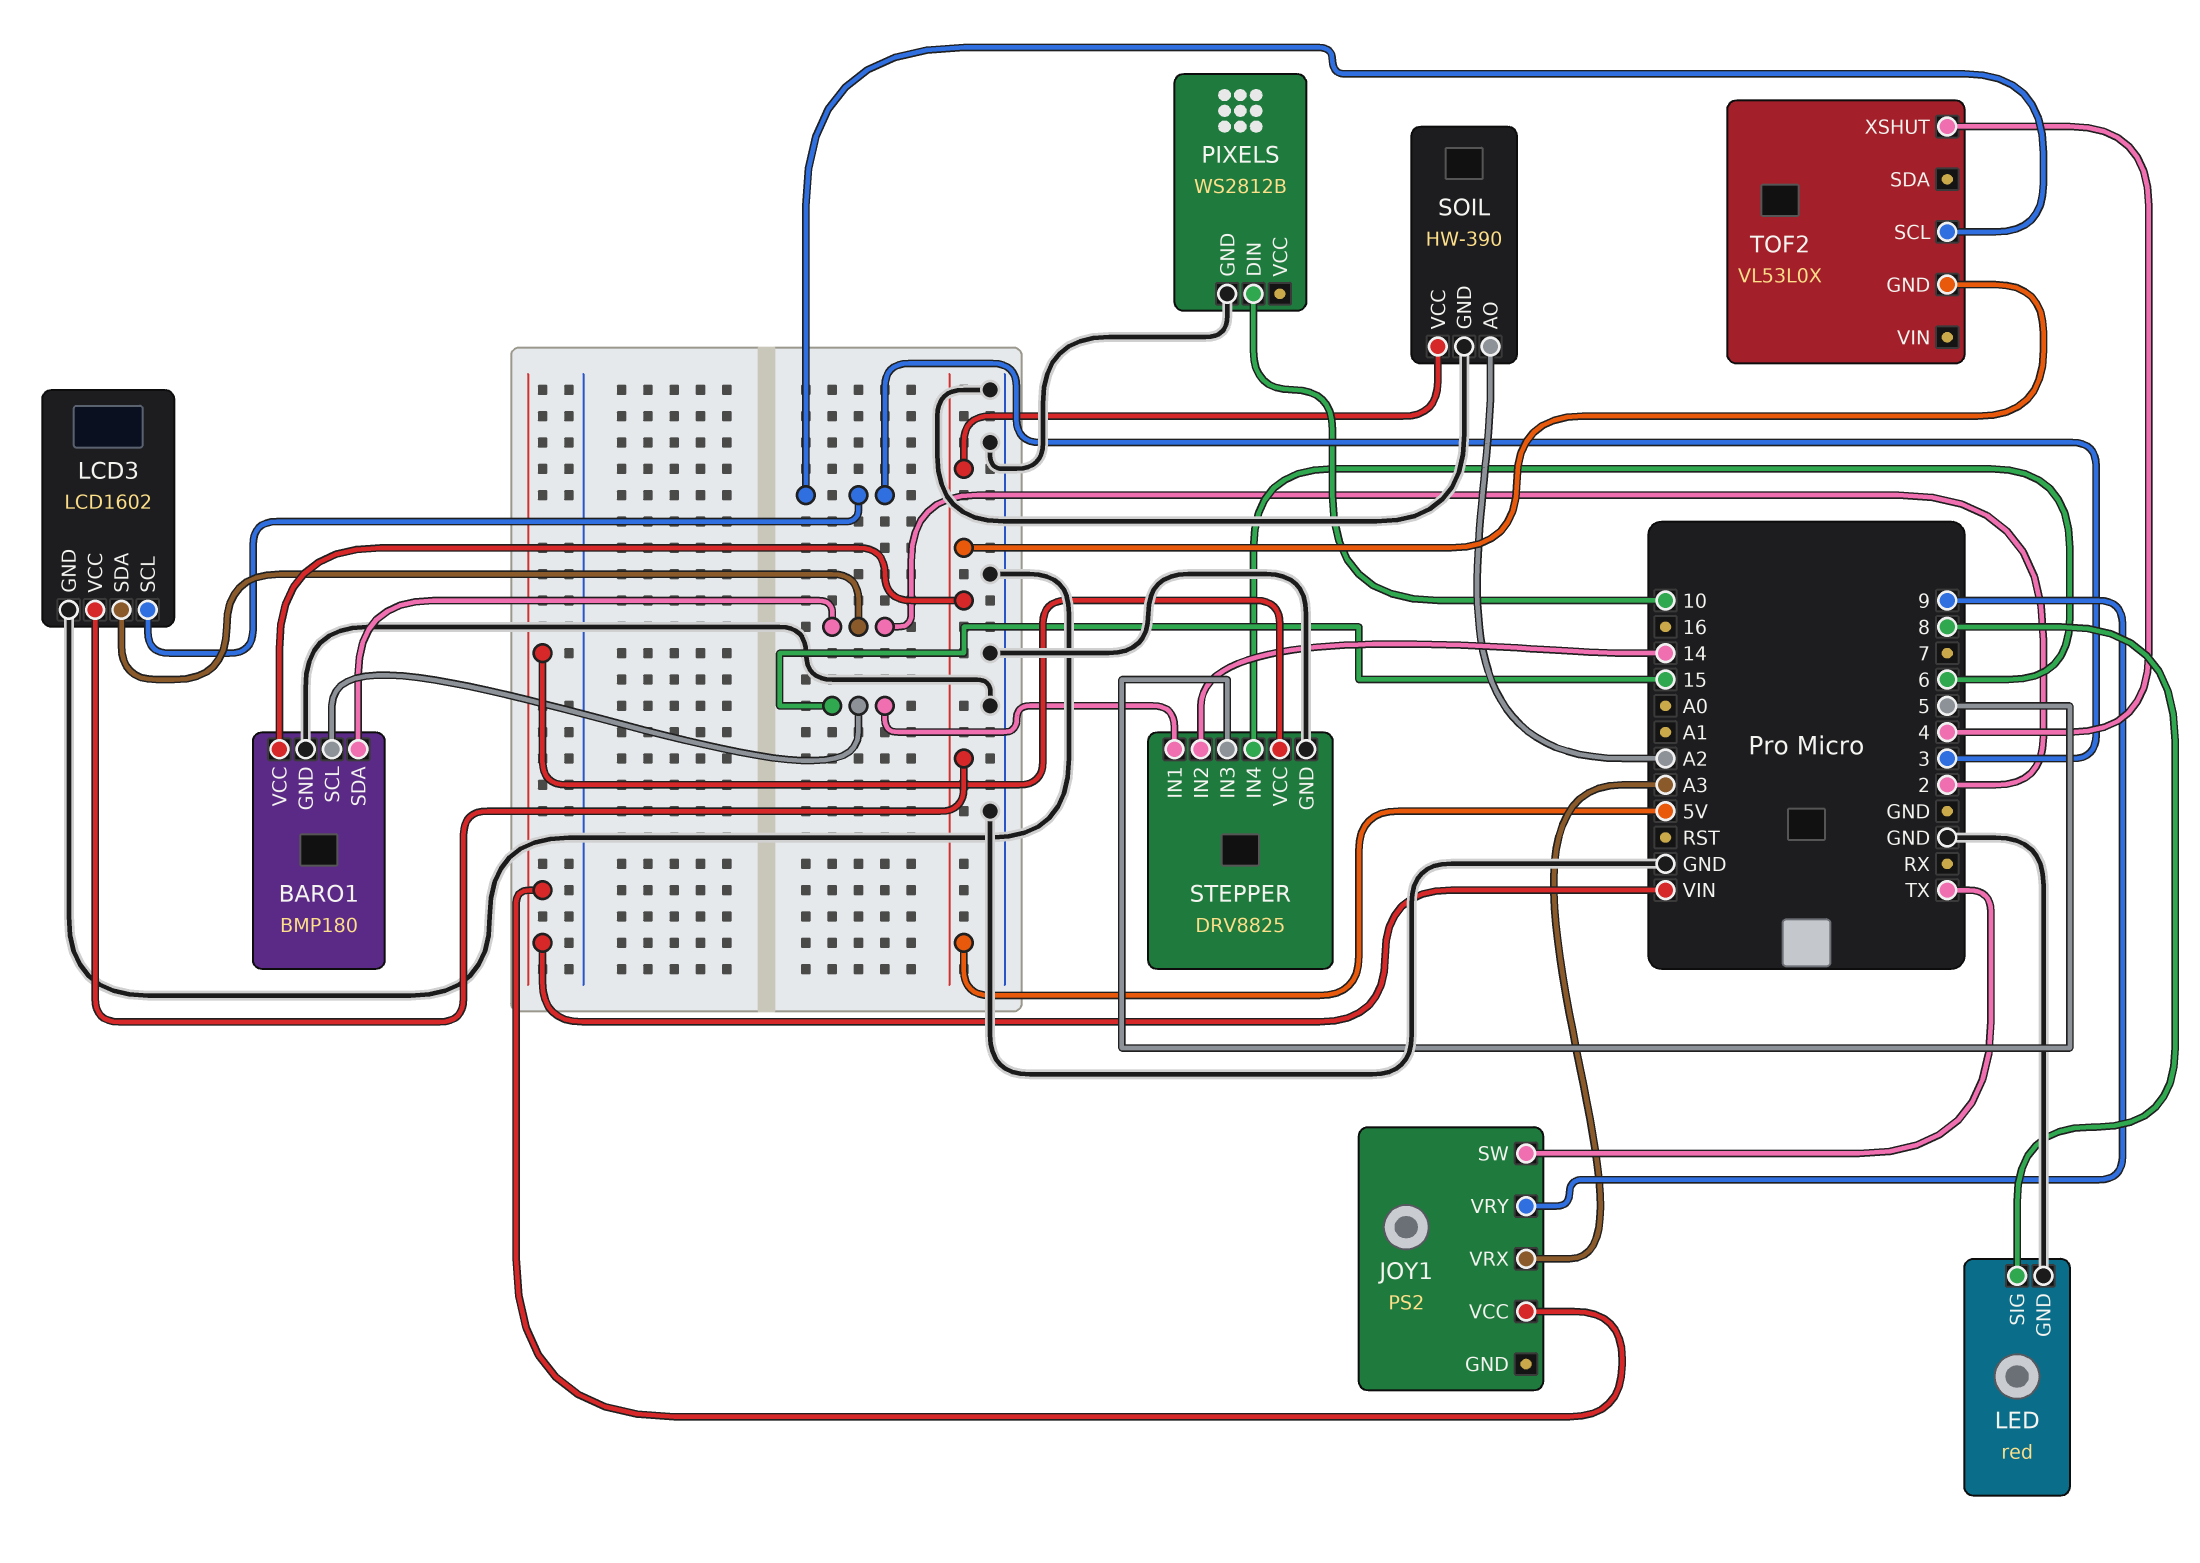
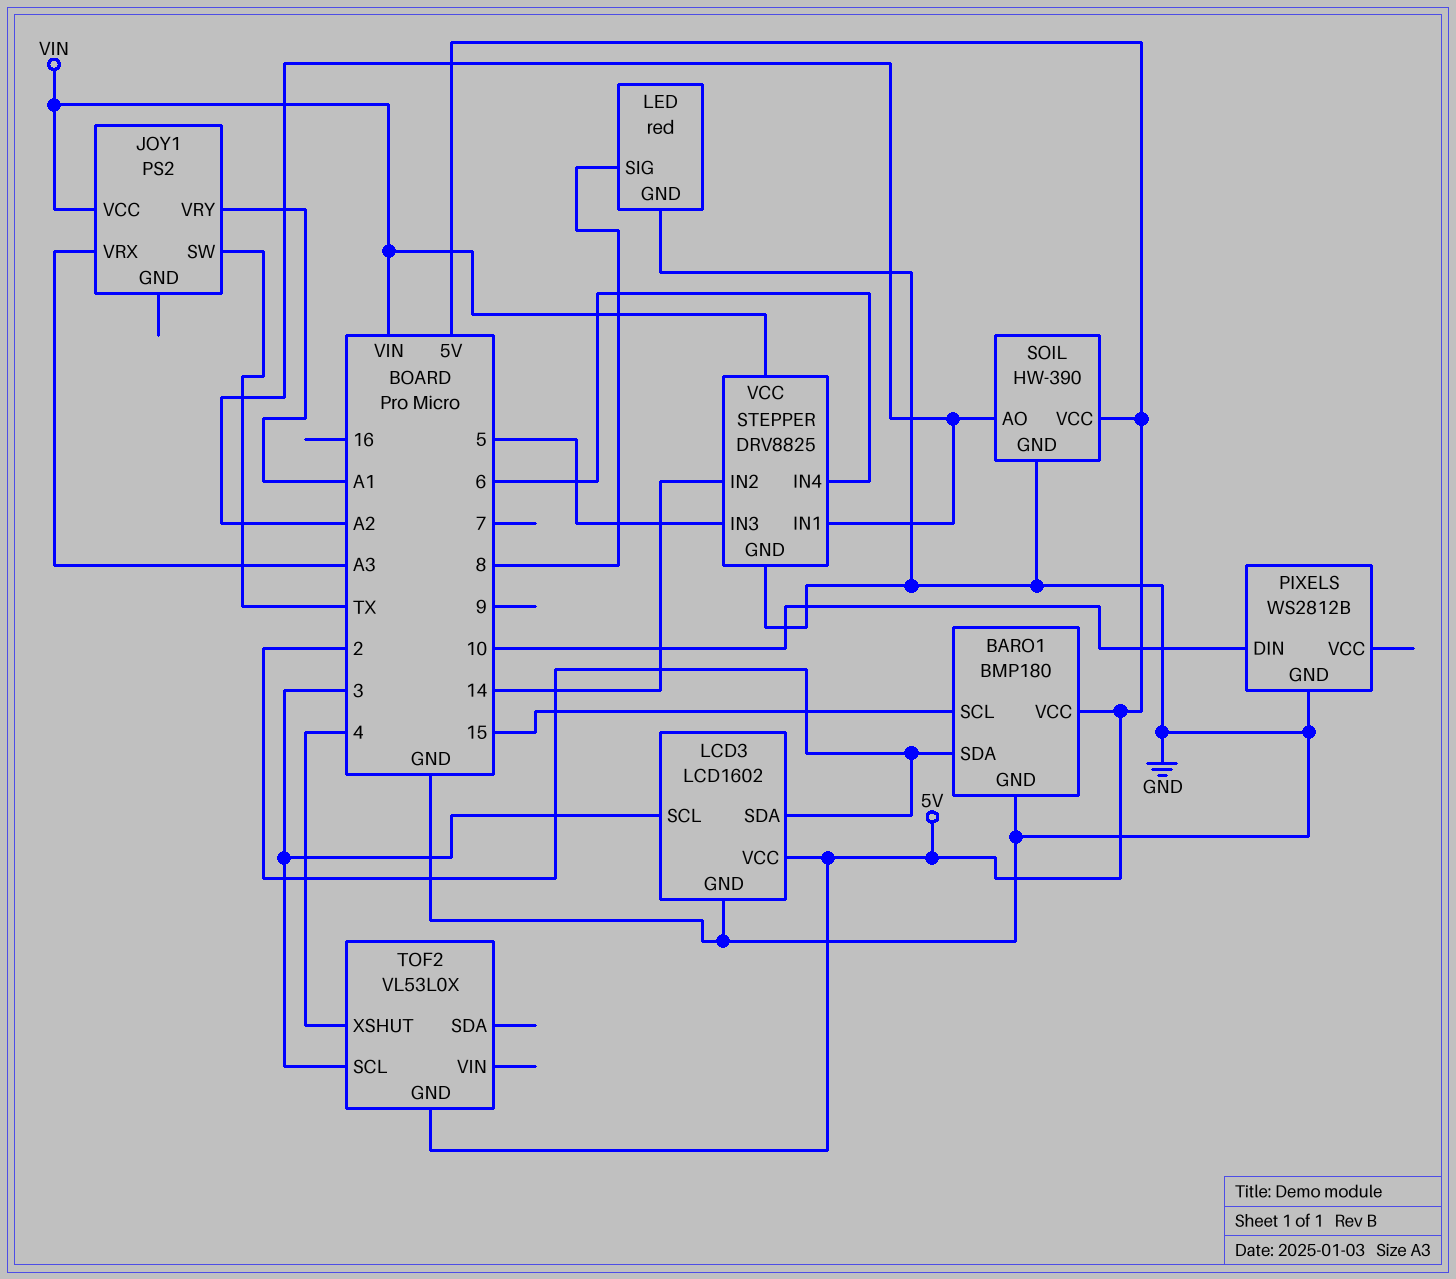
JOY1 pin VRY: 9 -> A1
STEPPER pin IN1: 15 -> A2

